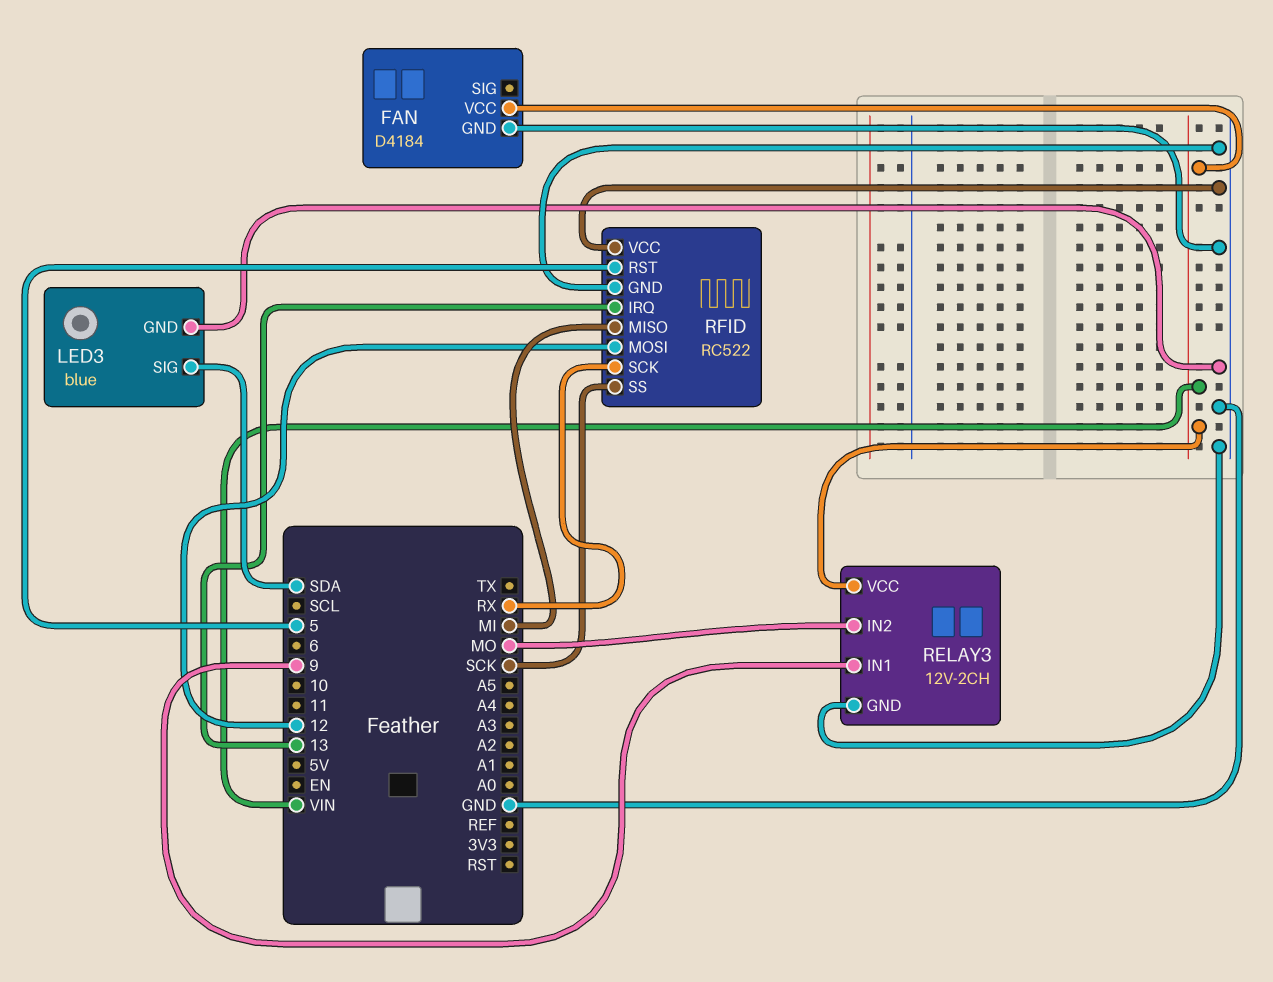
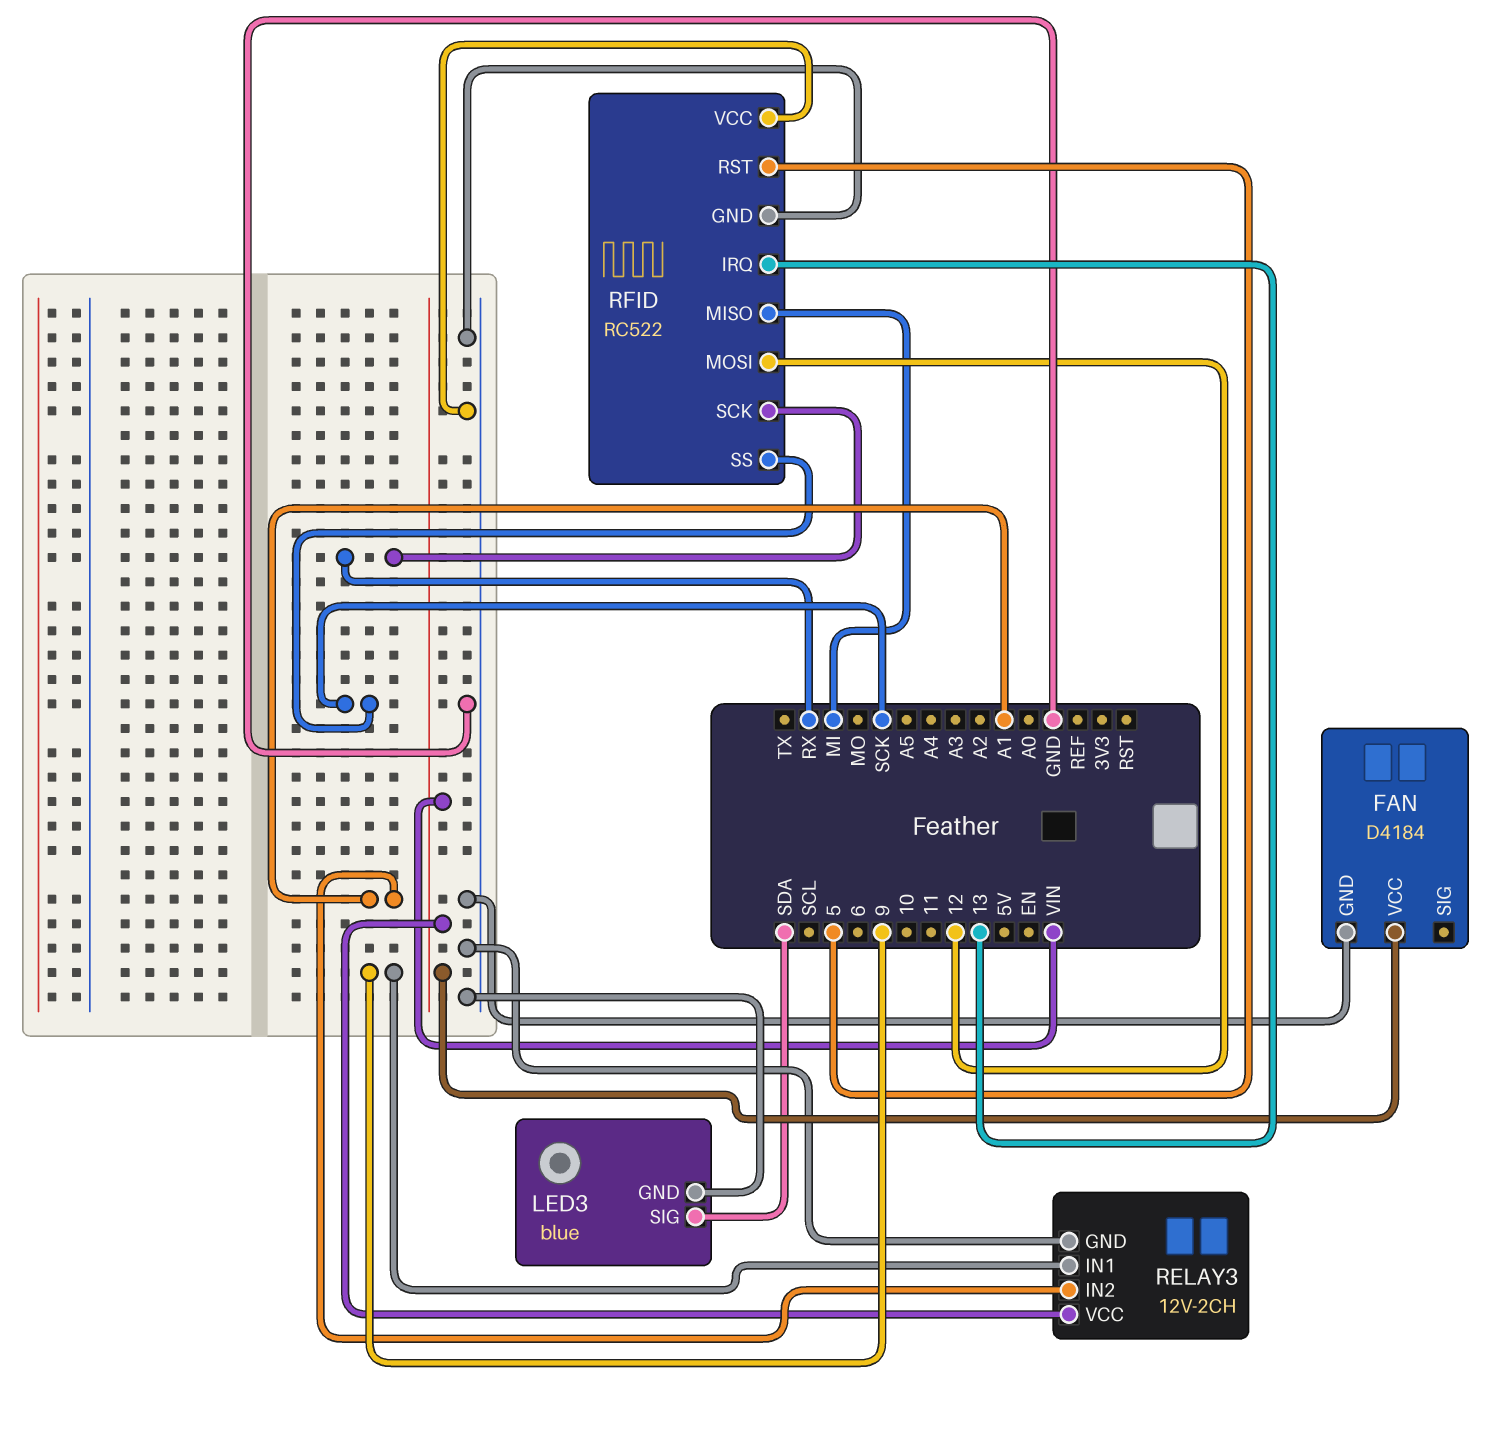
RELAY3 pin IN2: MO -> A1

